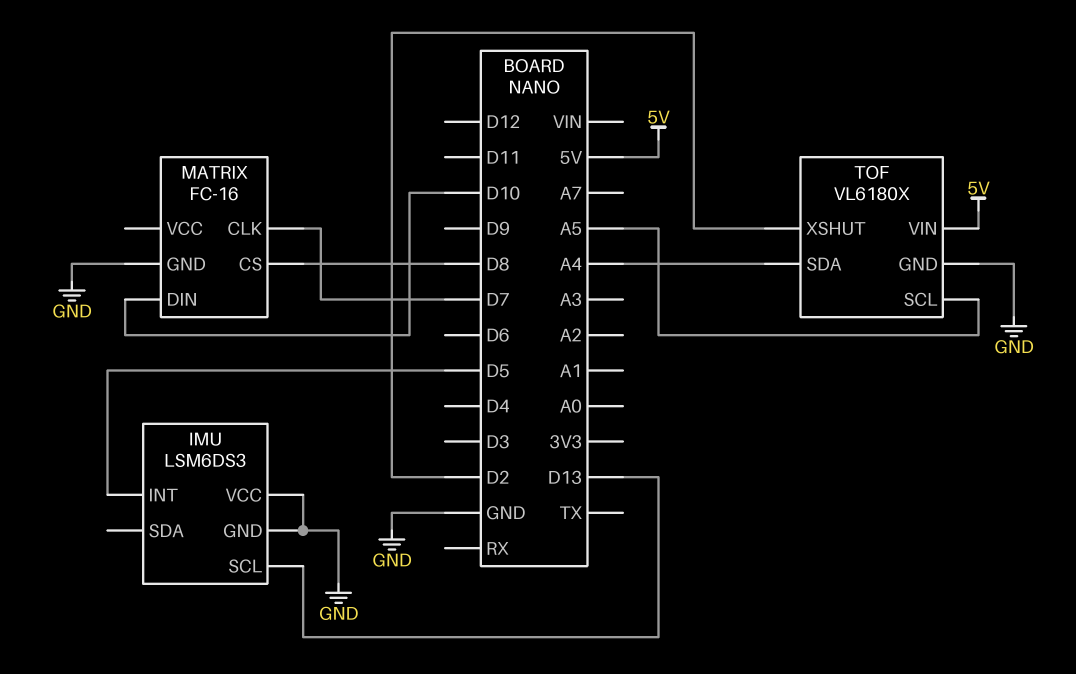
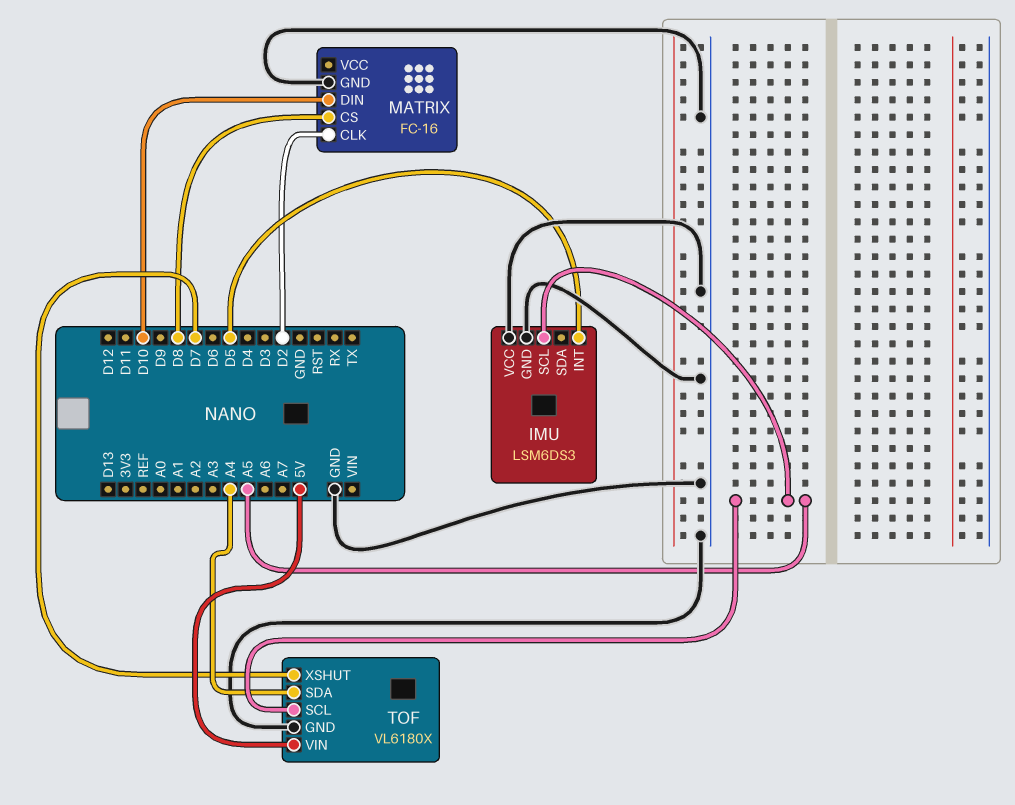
IMU pin SCL: D13 -> A5
MATRIX pin CLK: D7 -> D2
TOF pin XSHUT: D2 -> D7

